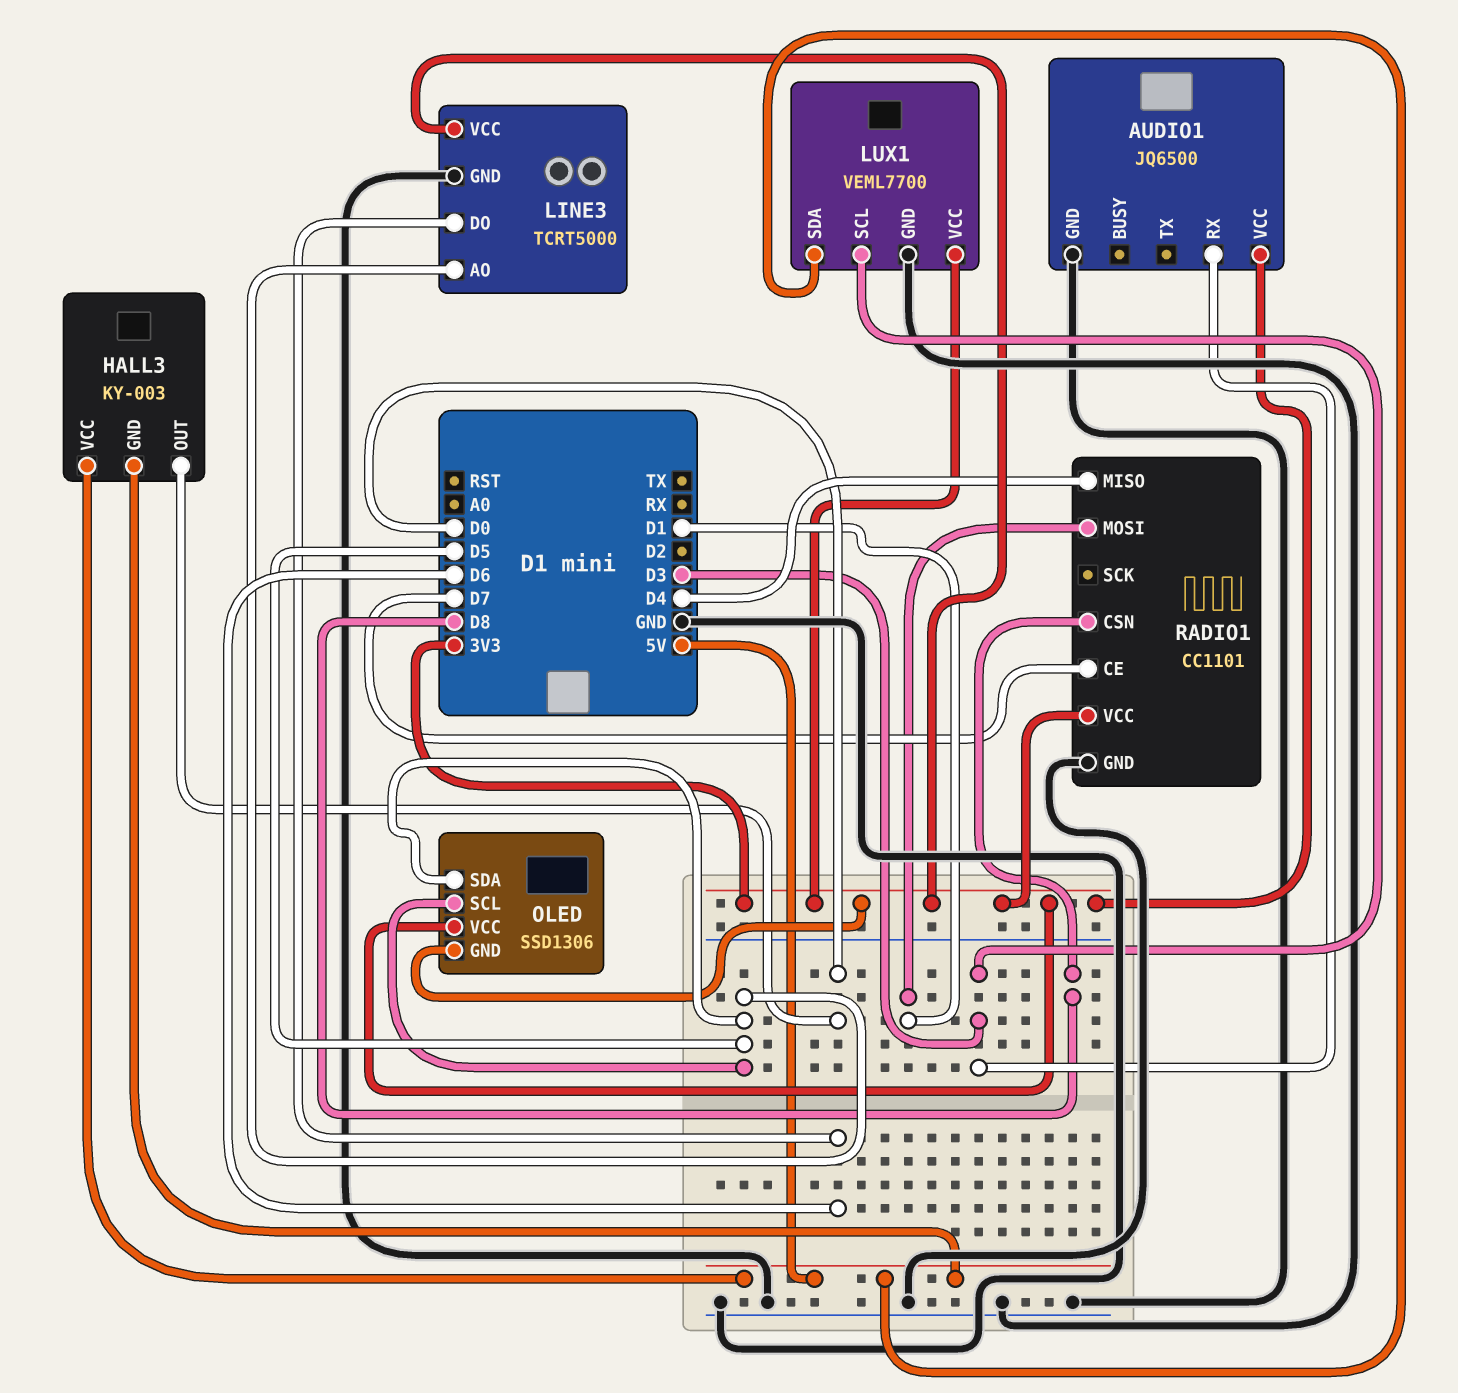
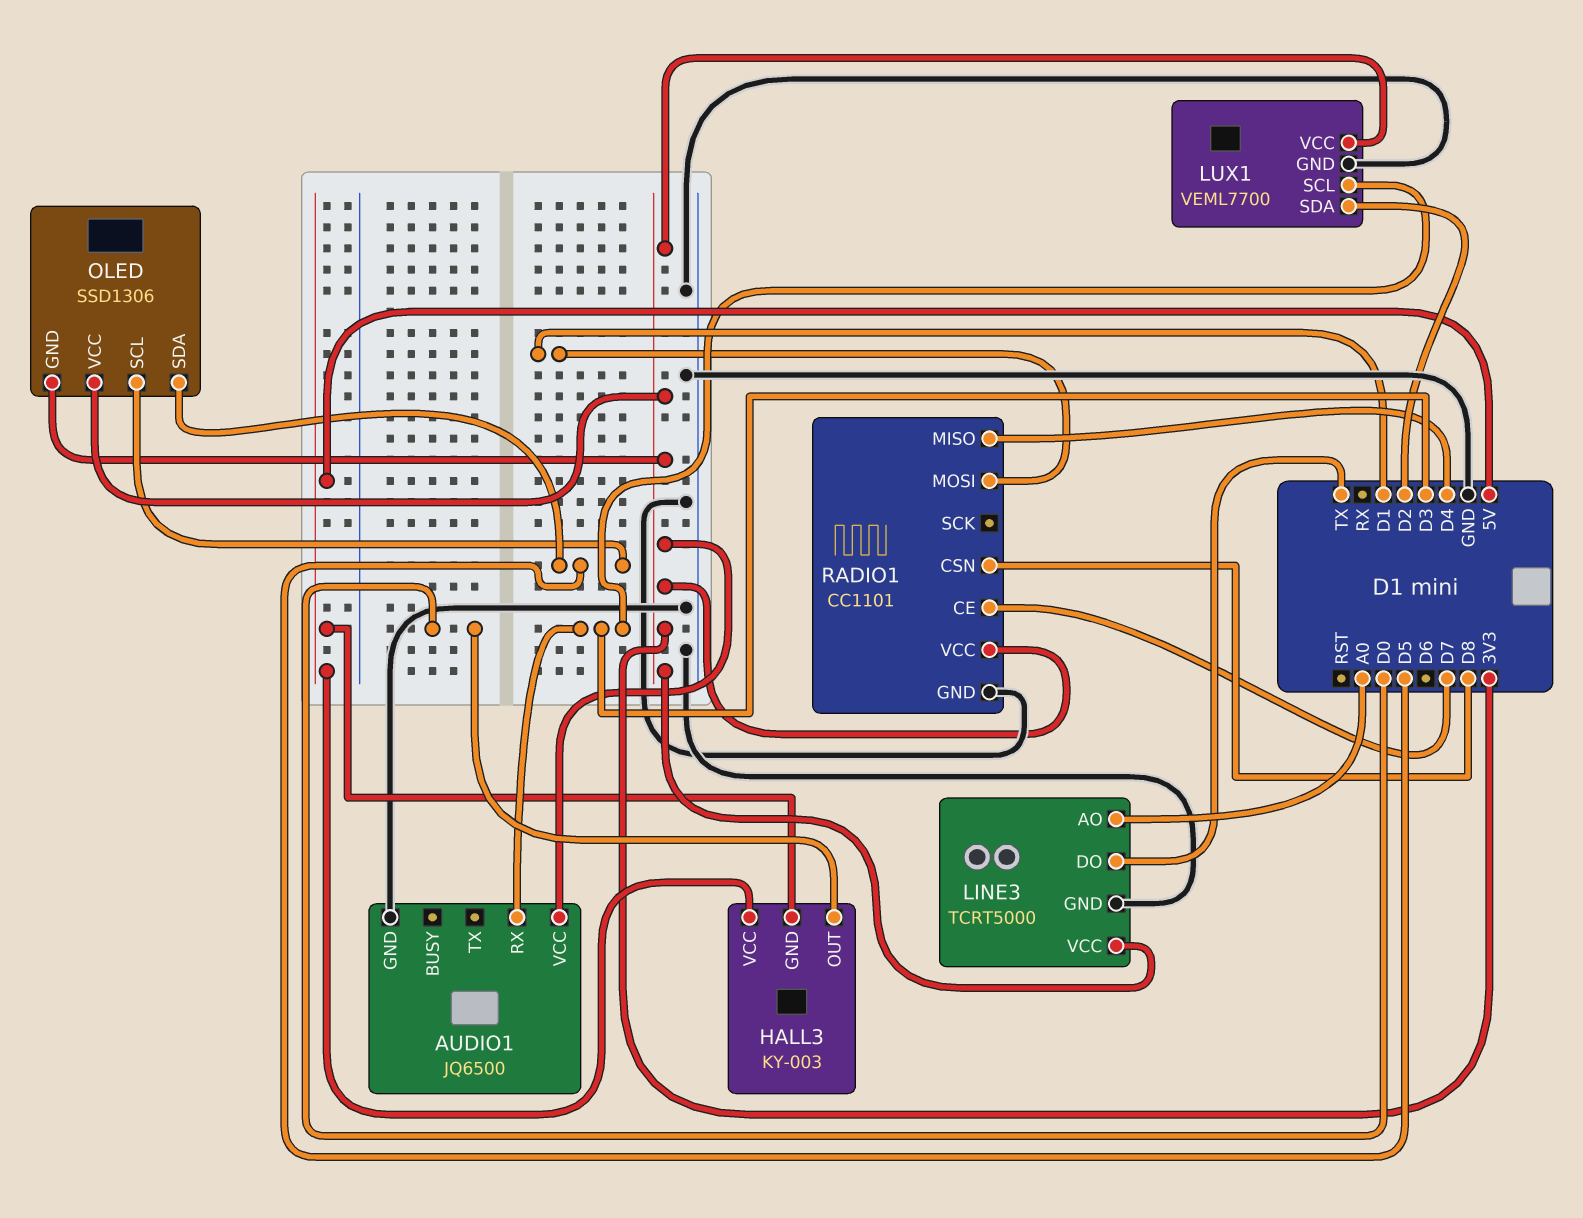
LINE3 pin AO: D5 -> A0
LINE3 pin DO: D6 -> TX
LUX1 pin SDA: 5V -> D2

